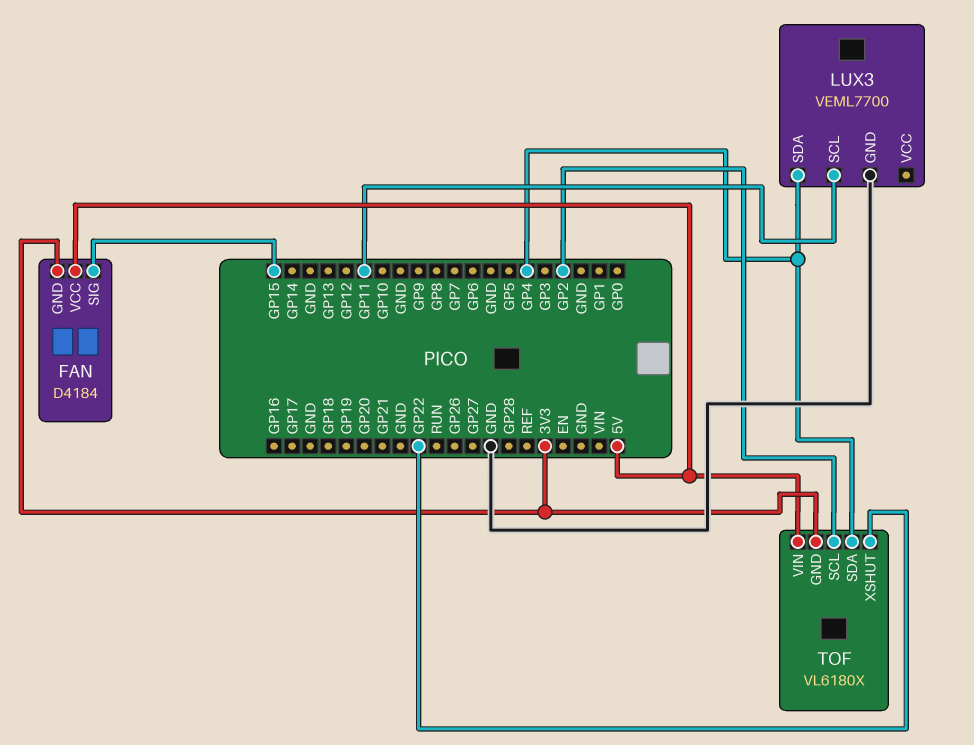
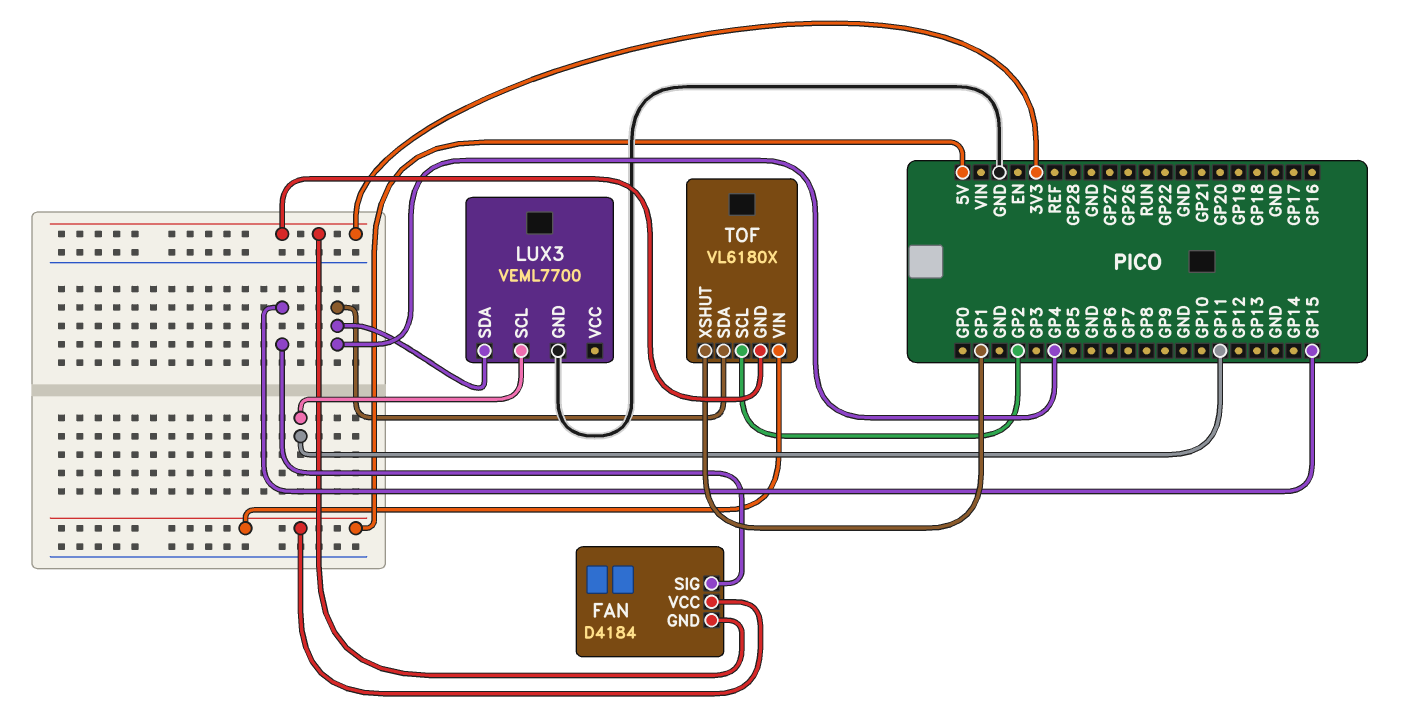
TOF pin XSHUT: GP22 -> GP1

